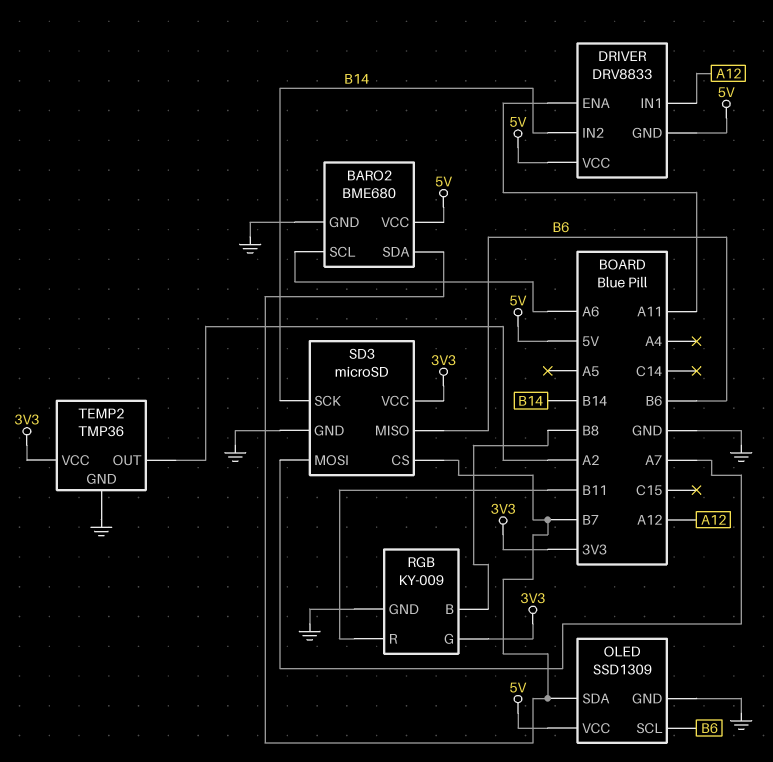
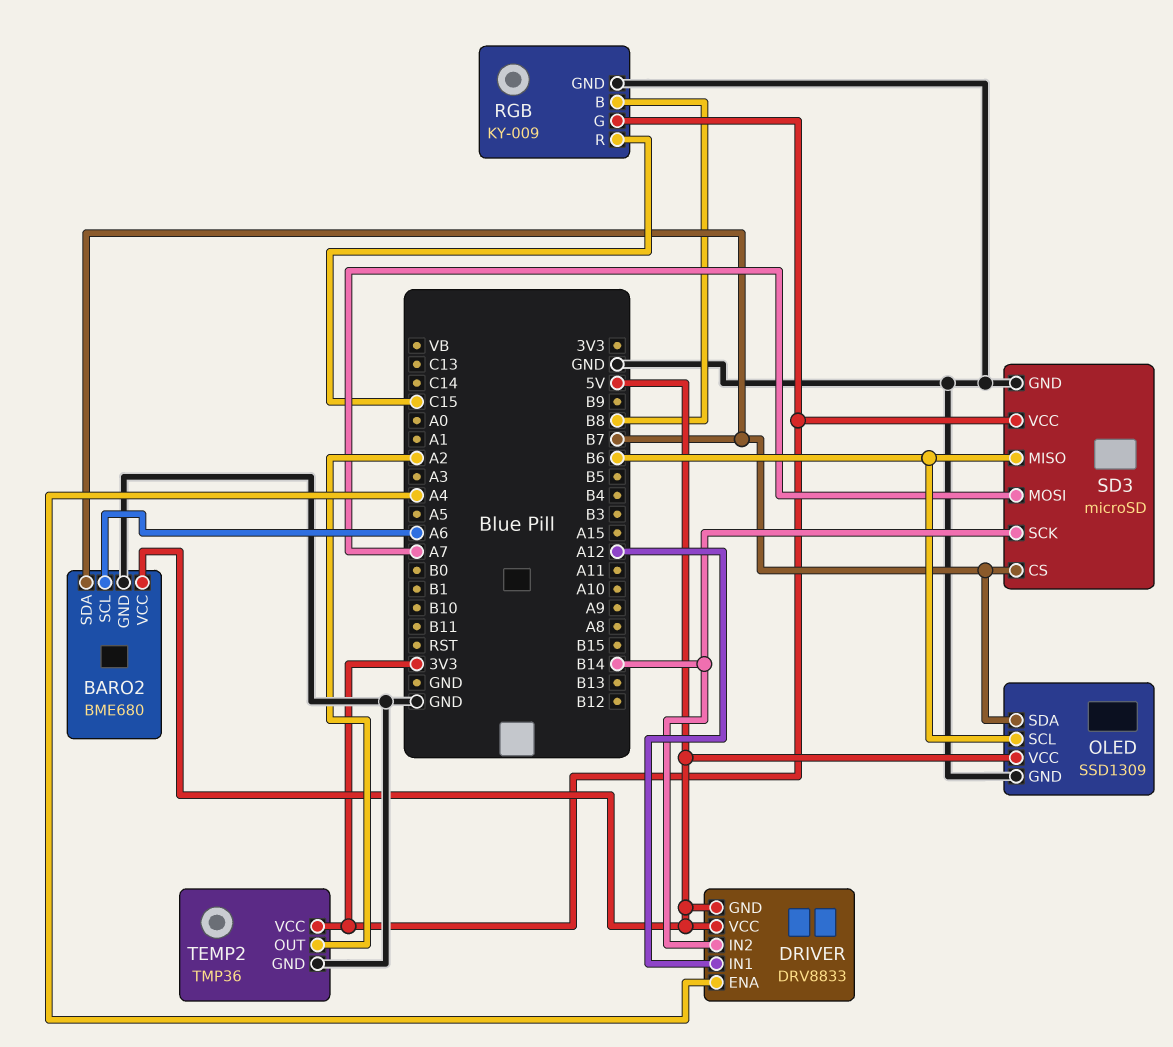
DRIVER pin ENA: A11 -> A4
RGB pin R: B11 -> C15

